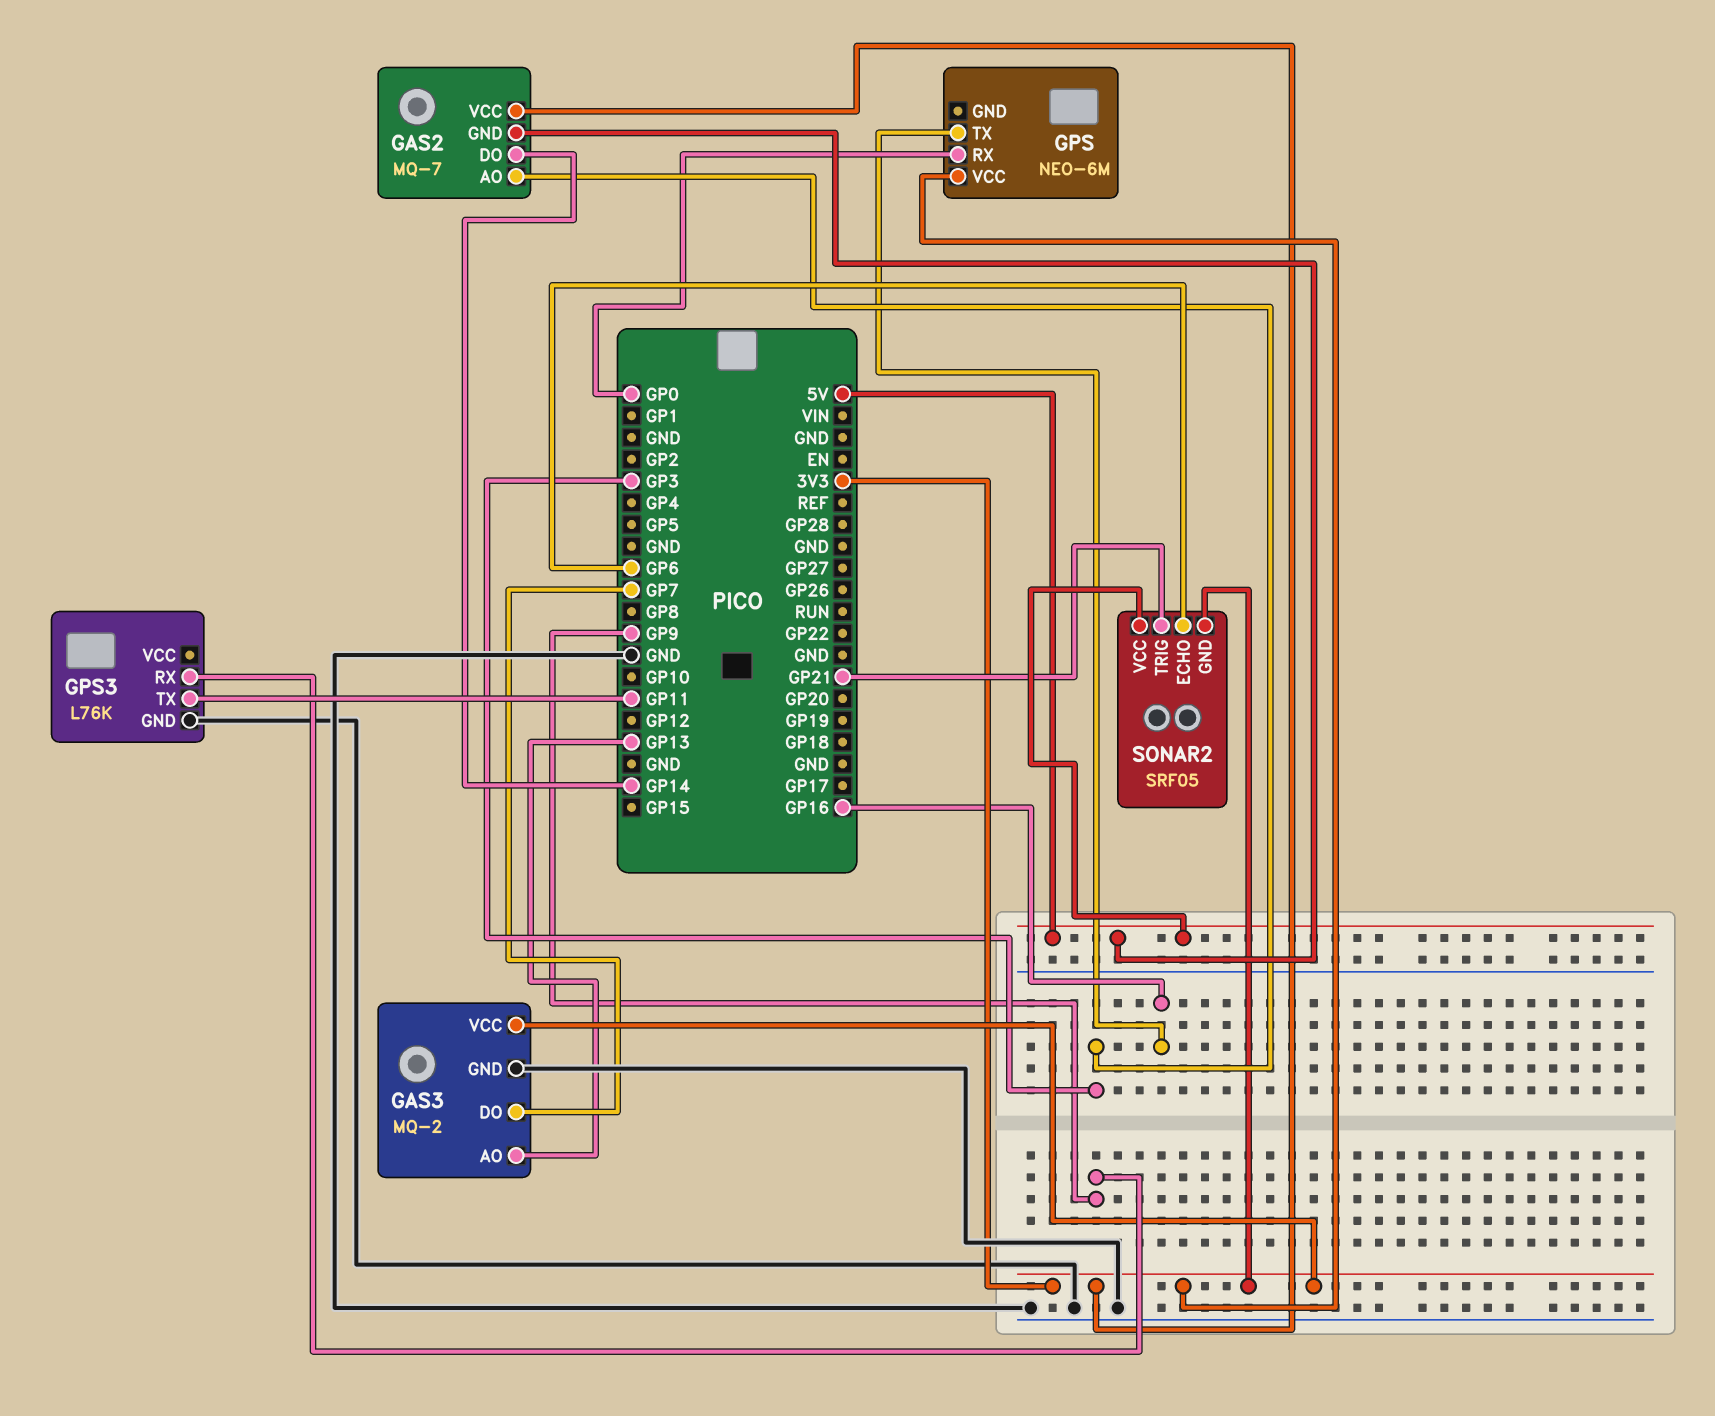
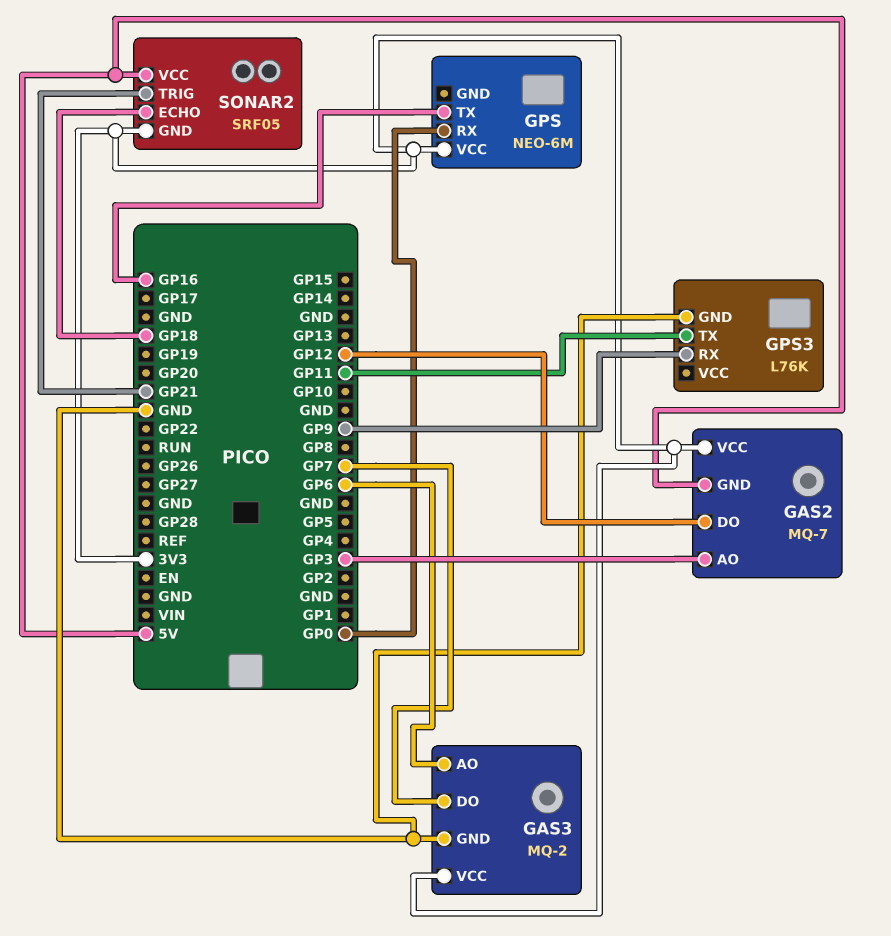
GAS2 pin DO: GP14 -> GP12
GAS3 pin AO: GP13 -> GP6
SONAR2 pin ECHO: GP6 -> GP18

